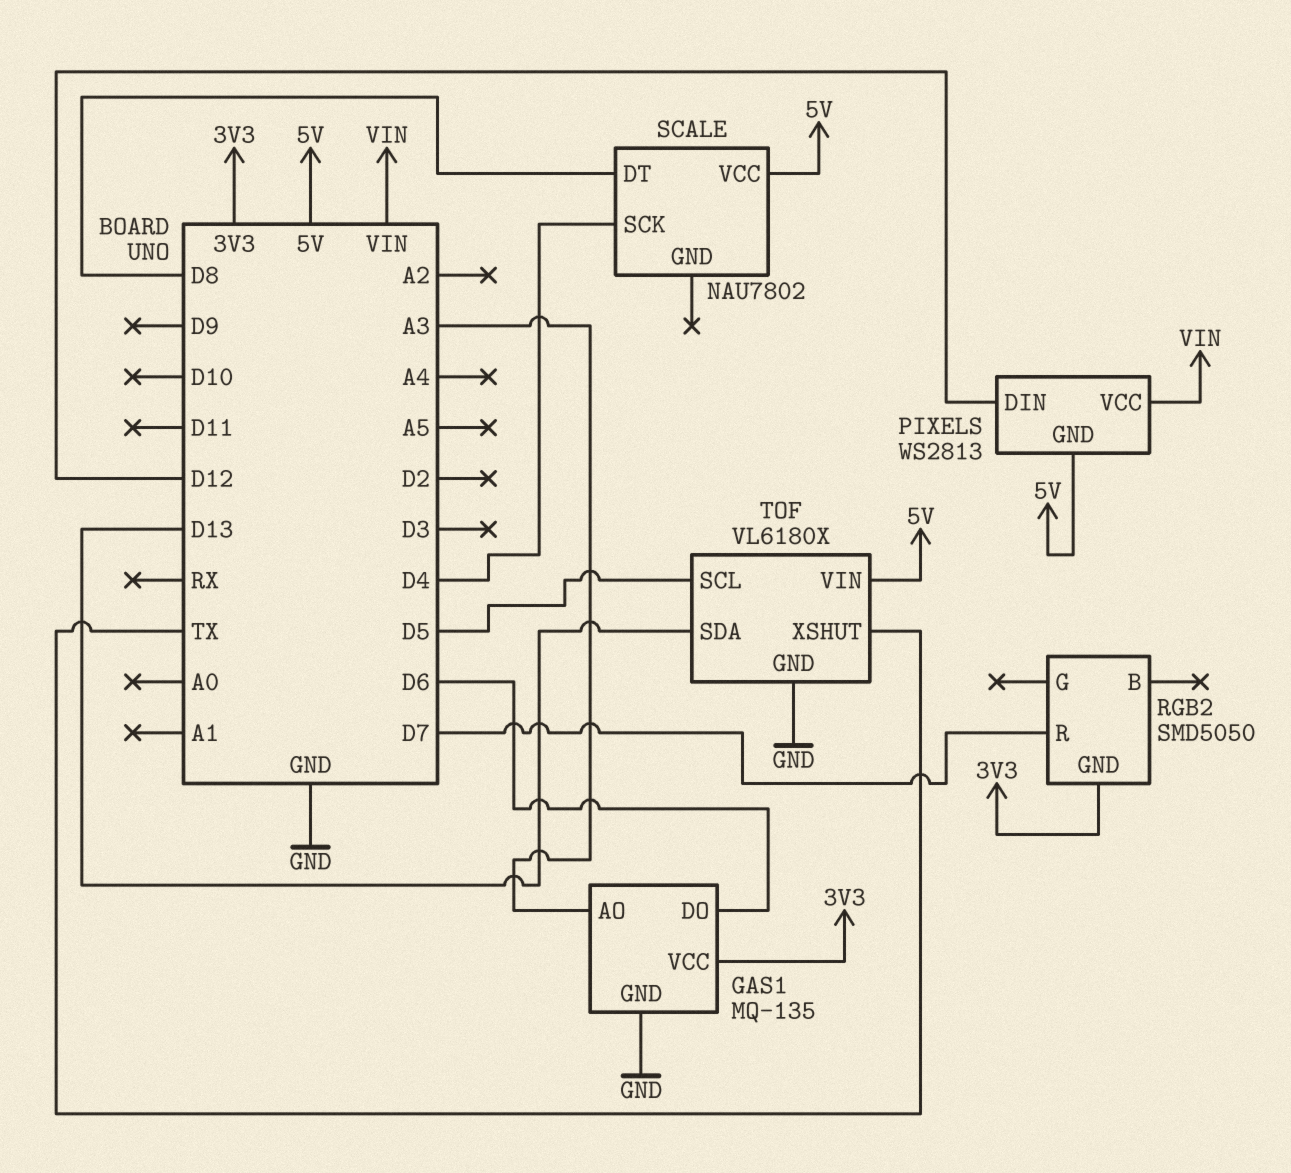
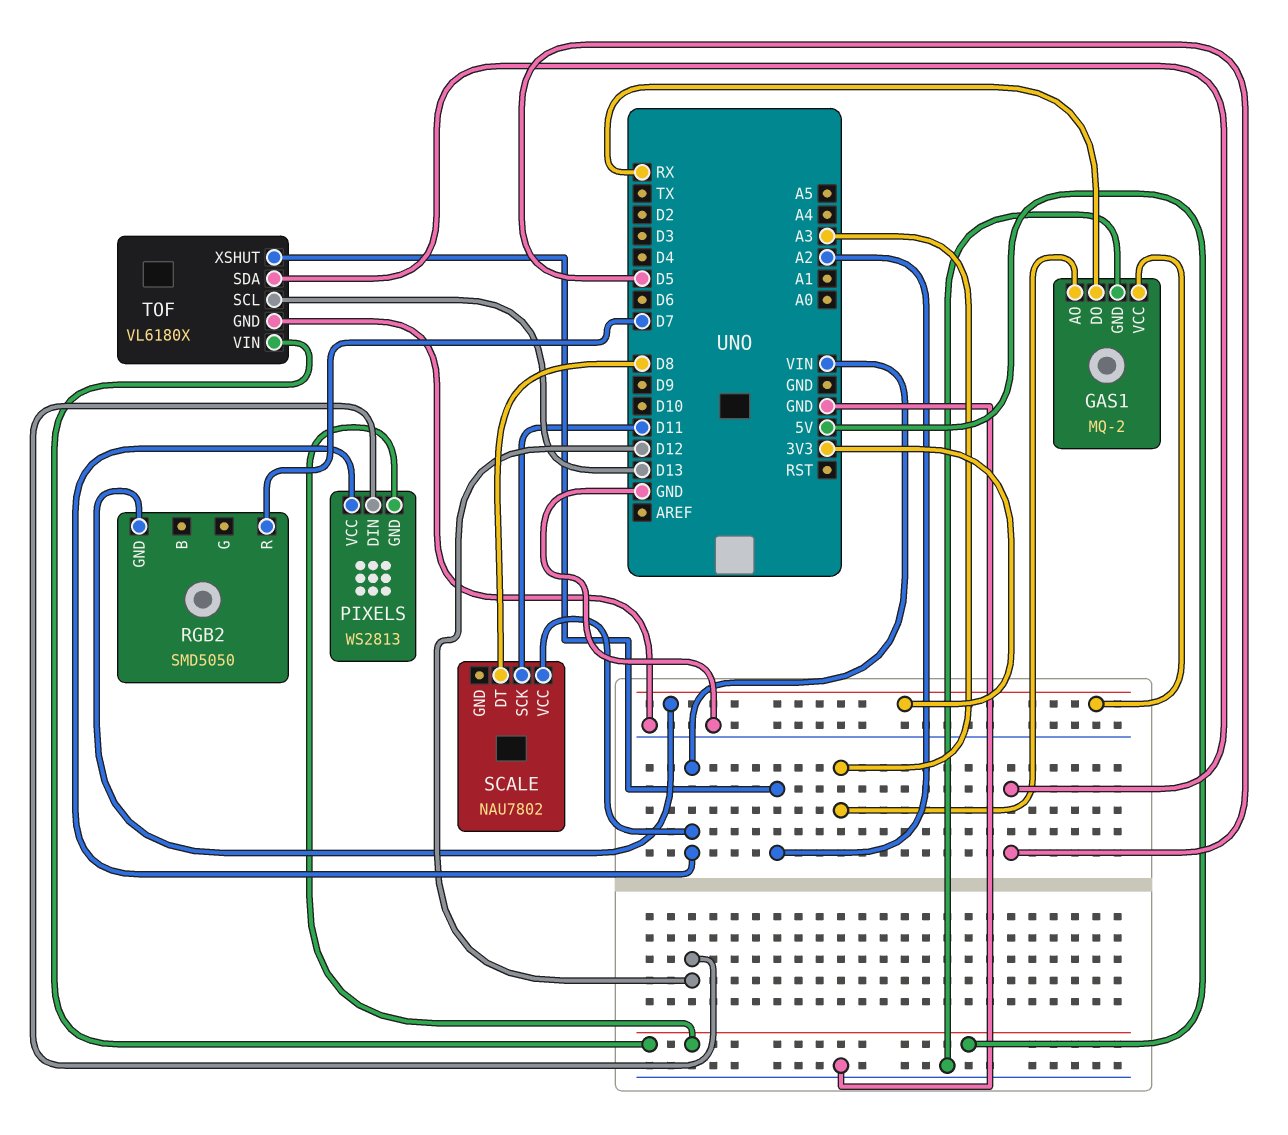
GAS1: MQ-135 -> MQ-2
GAS1 pin DO: D6 -> RX
SCALE pin SCK: D4 -> D11
SCALE pin VCC: 5V -> VIN
TOF pin SCL: D5 -> D13
TOF pin SDA: D13 -> D5
TOF pin XSHUT: TX -> A2

